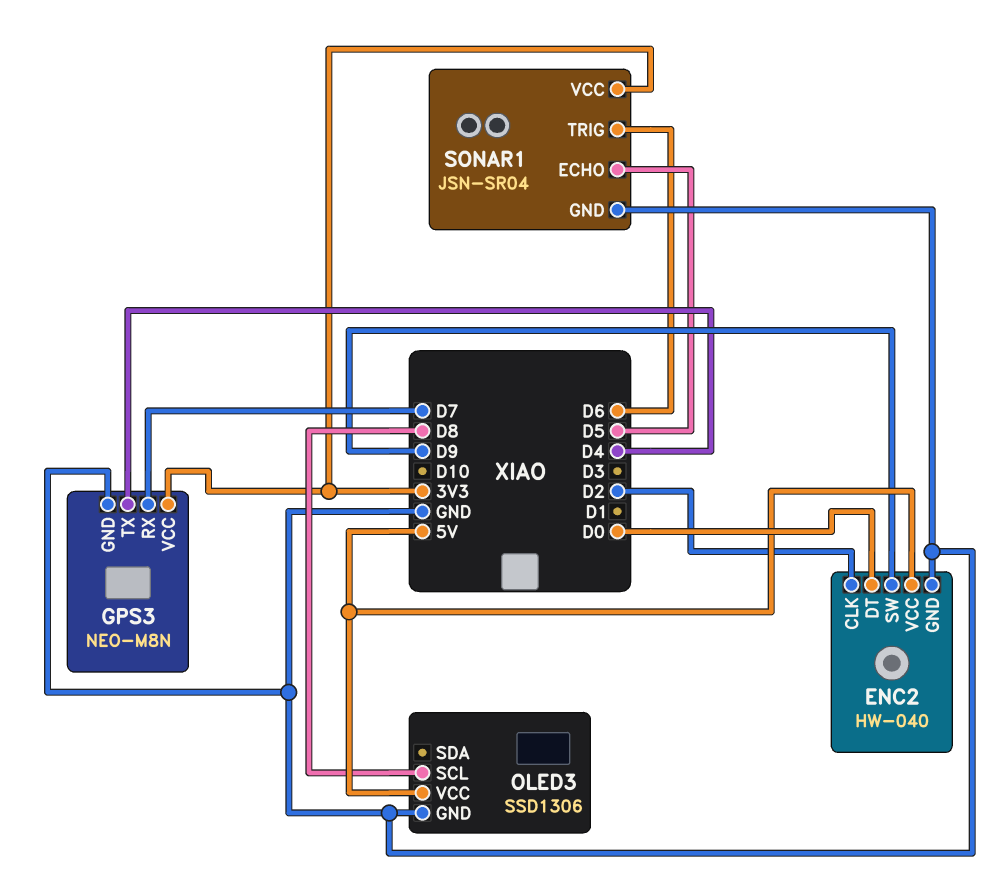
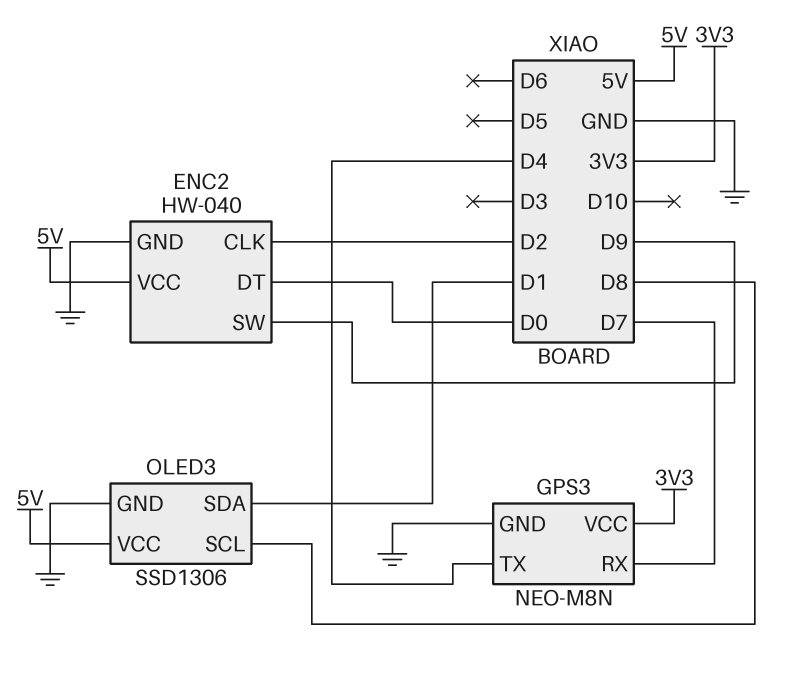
OLED3 pin SDA: none -> D1
SONAR1: JSN-SR04 -> none
SONAR1 pin ECHO: D5 -> none
SONAR1 pin GND: GND -> none
SONAR1 pin TRIG: D6 -> none
SONAR1 pin VCC: 3V3 -> none

